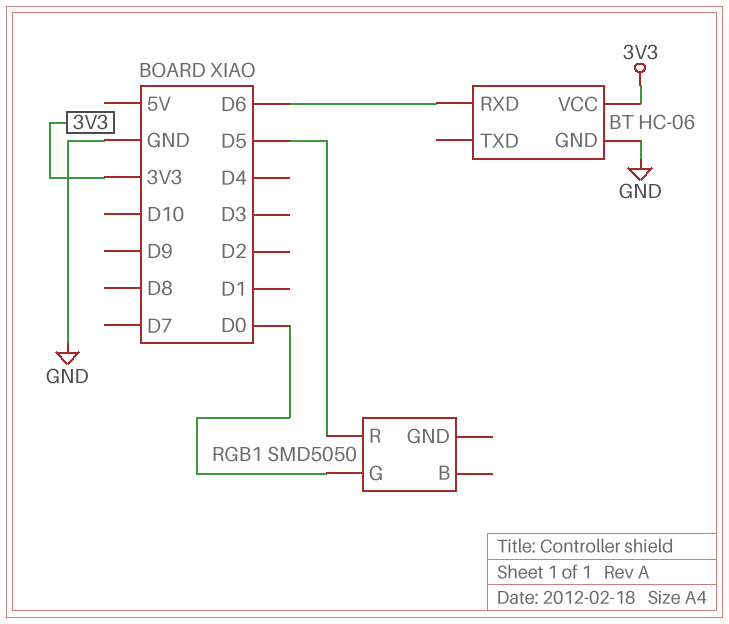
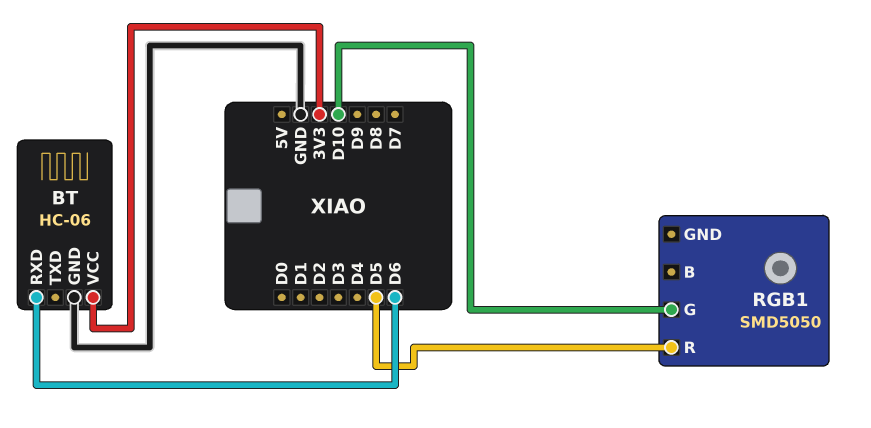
RGB1 pin G: D0 -> D10

